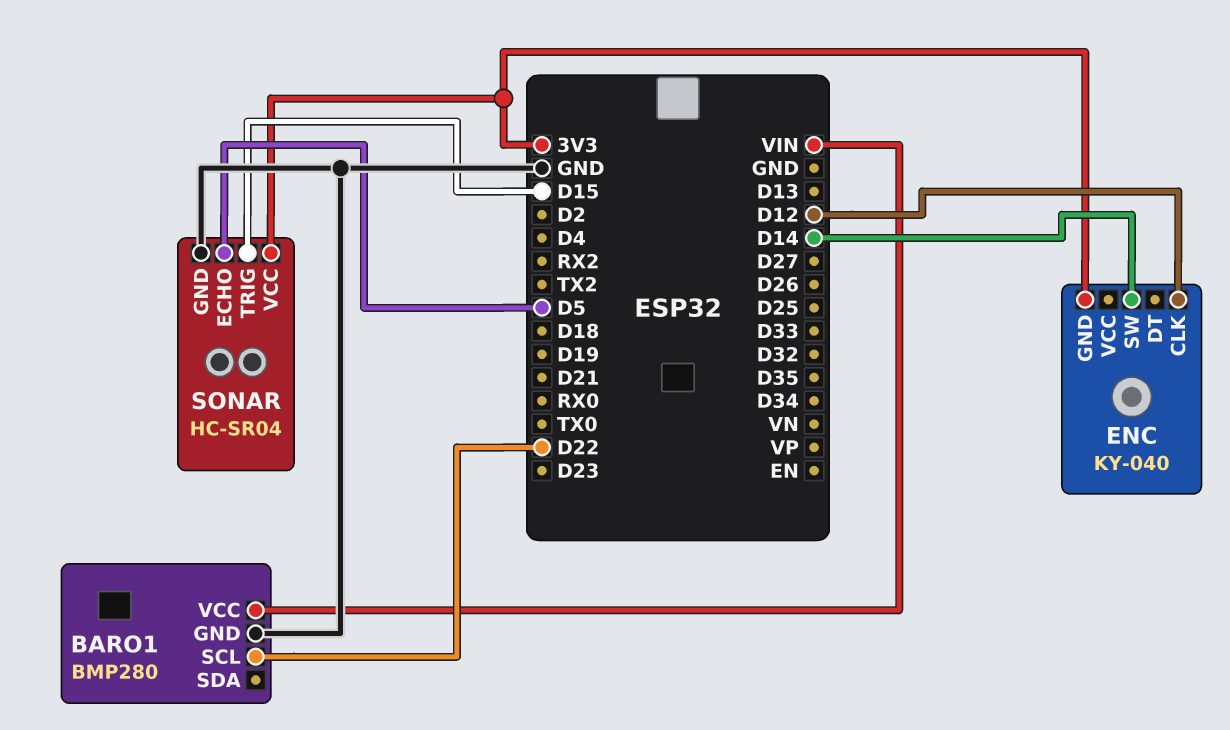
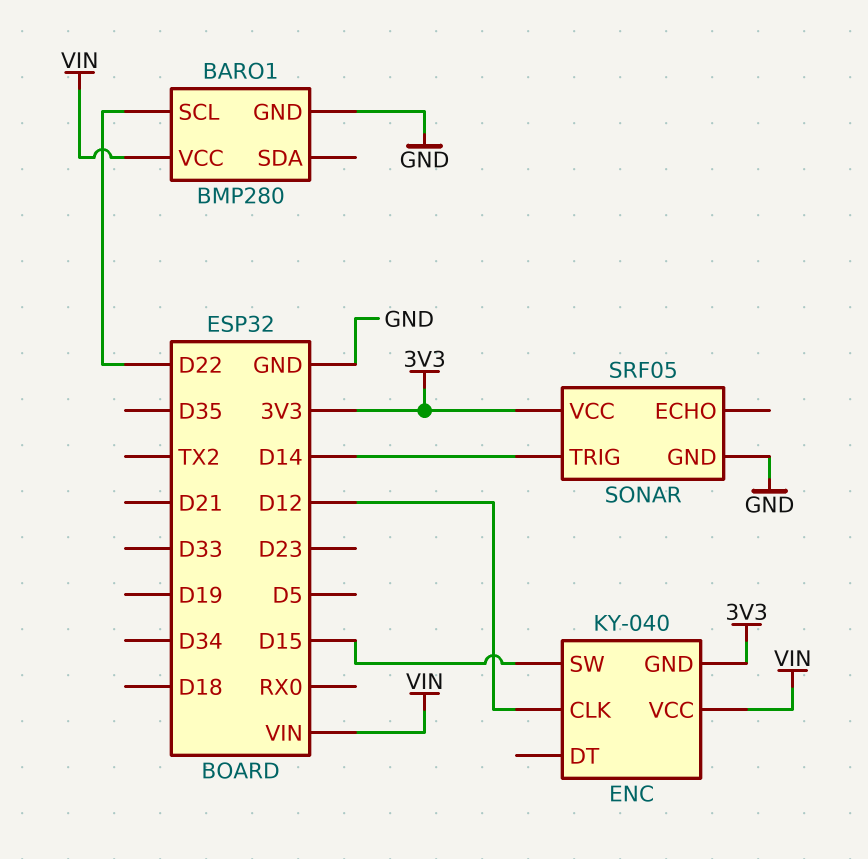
ENC pin SW: D14 -> D15
ENC pin VCC: none -> VIN
SONAR: HC-SR04 -> SRF05
SONAR pin ECHO: D5 -> none
SONAR pin TRIG: D15 -> D14

